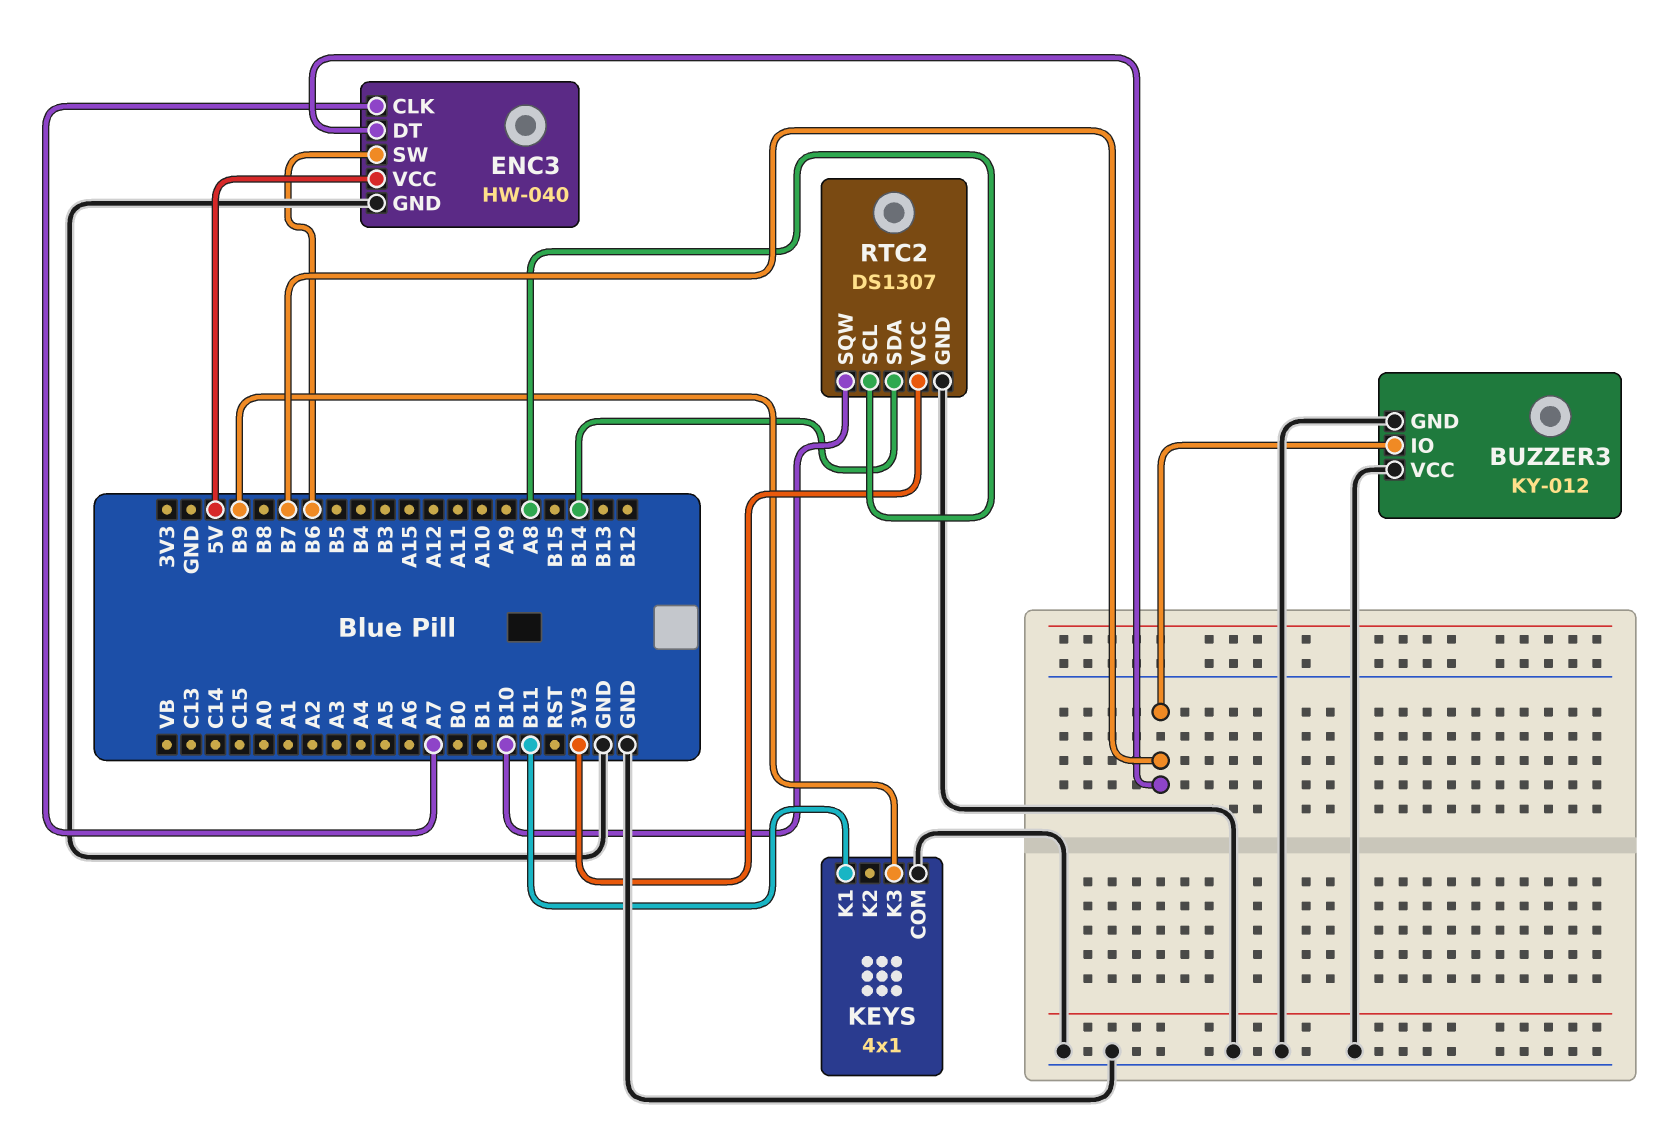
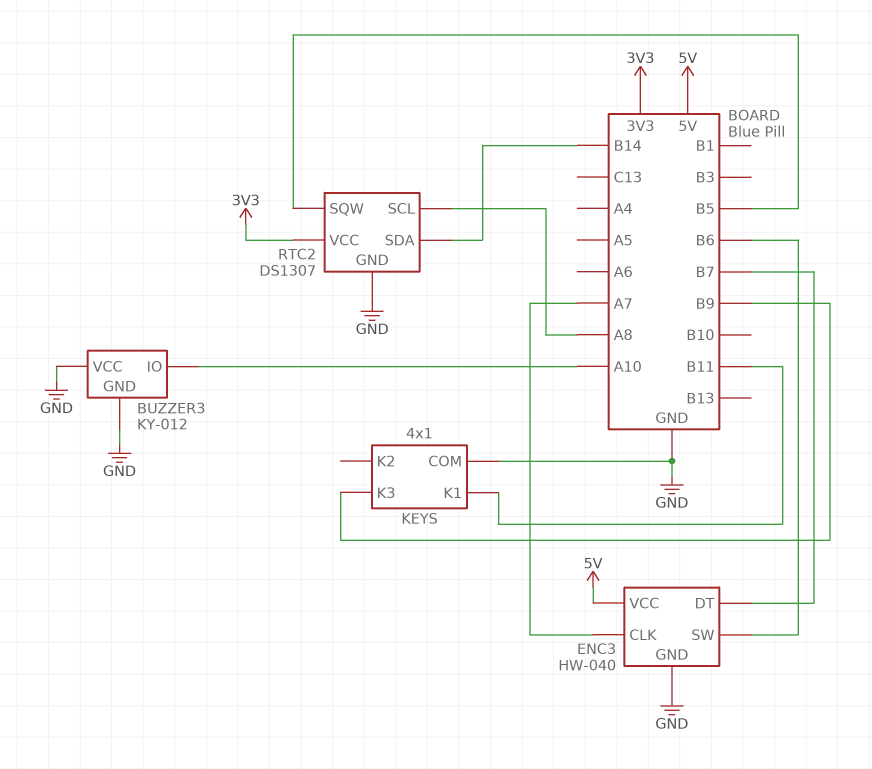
BUZZER3 pin IO: B7 -> A10
RTC2 pin SQW: B10 -> B5

